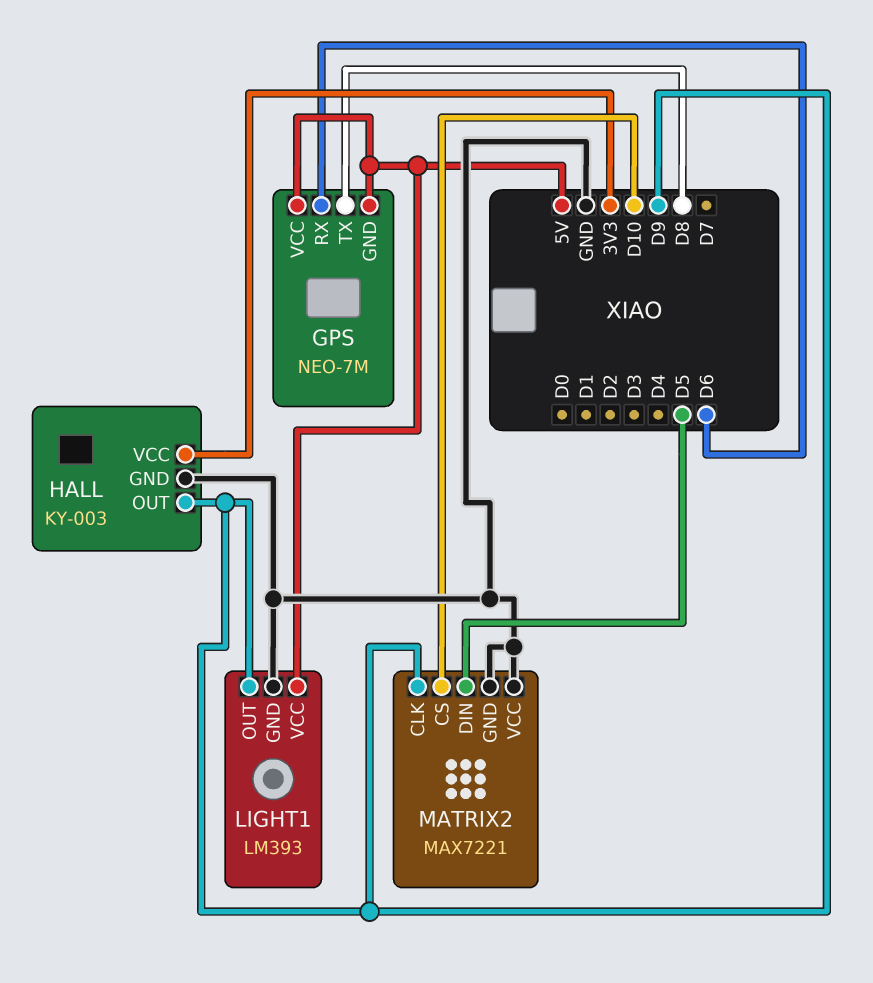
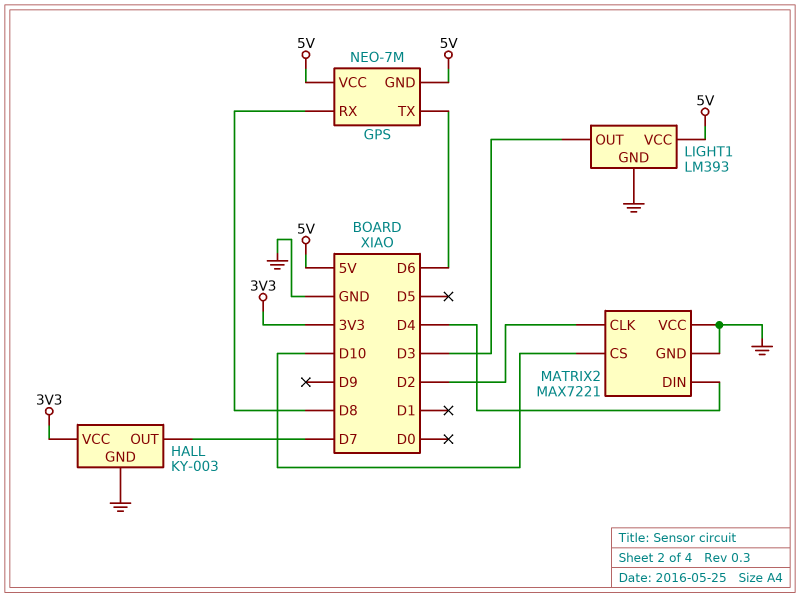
GPS pin RX: D6 -> D8
GPS pin TX: D8 -> D6
HALL pin OUT: D9 -> D7
LIGHT1 pin OUT: D9 -> D3
MATRIX2 pin CLK: D9 -> D2
MATRIX2 pin DIN: D5 -> D4

